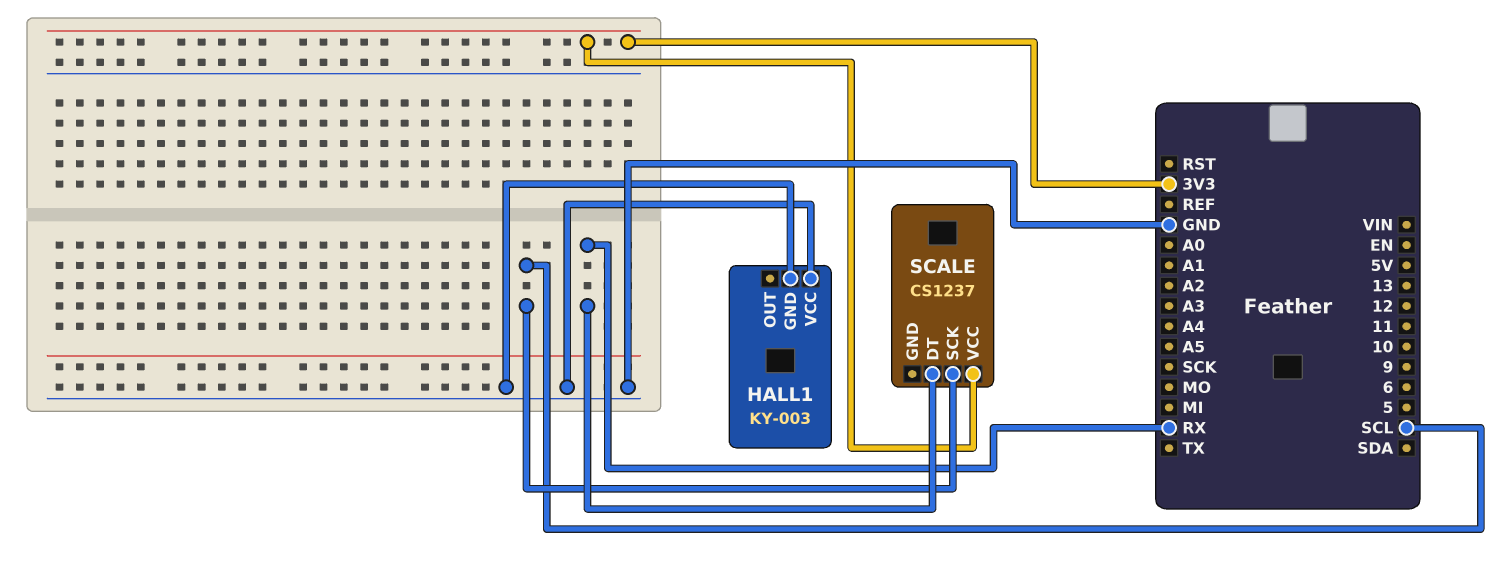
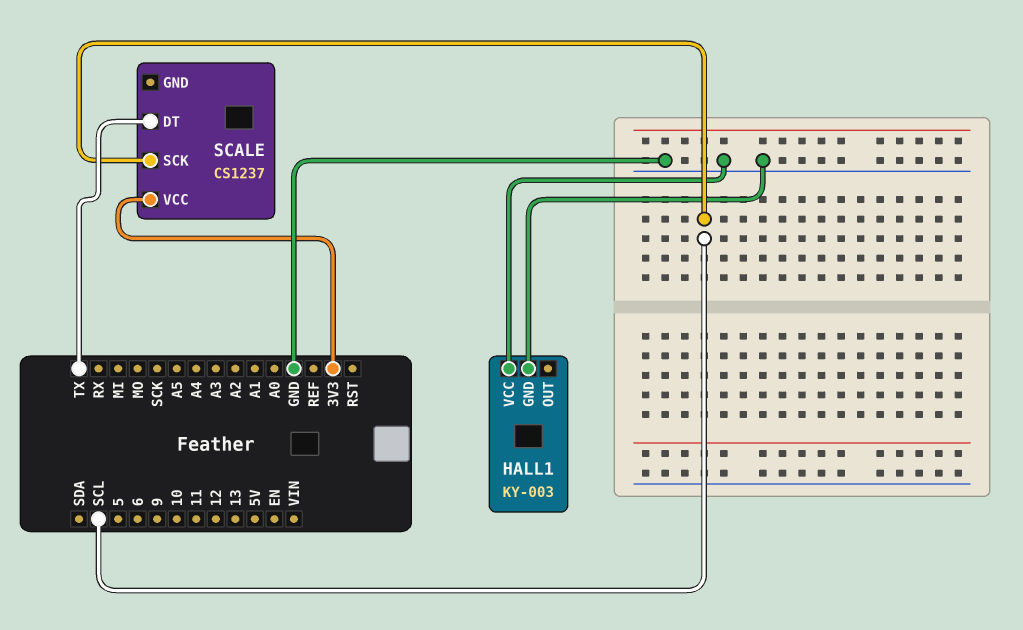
SCALE pin DT: RX -> TX

